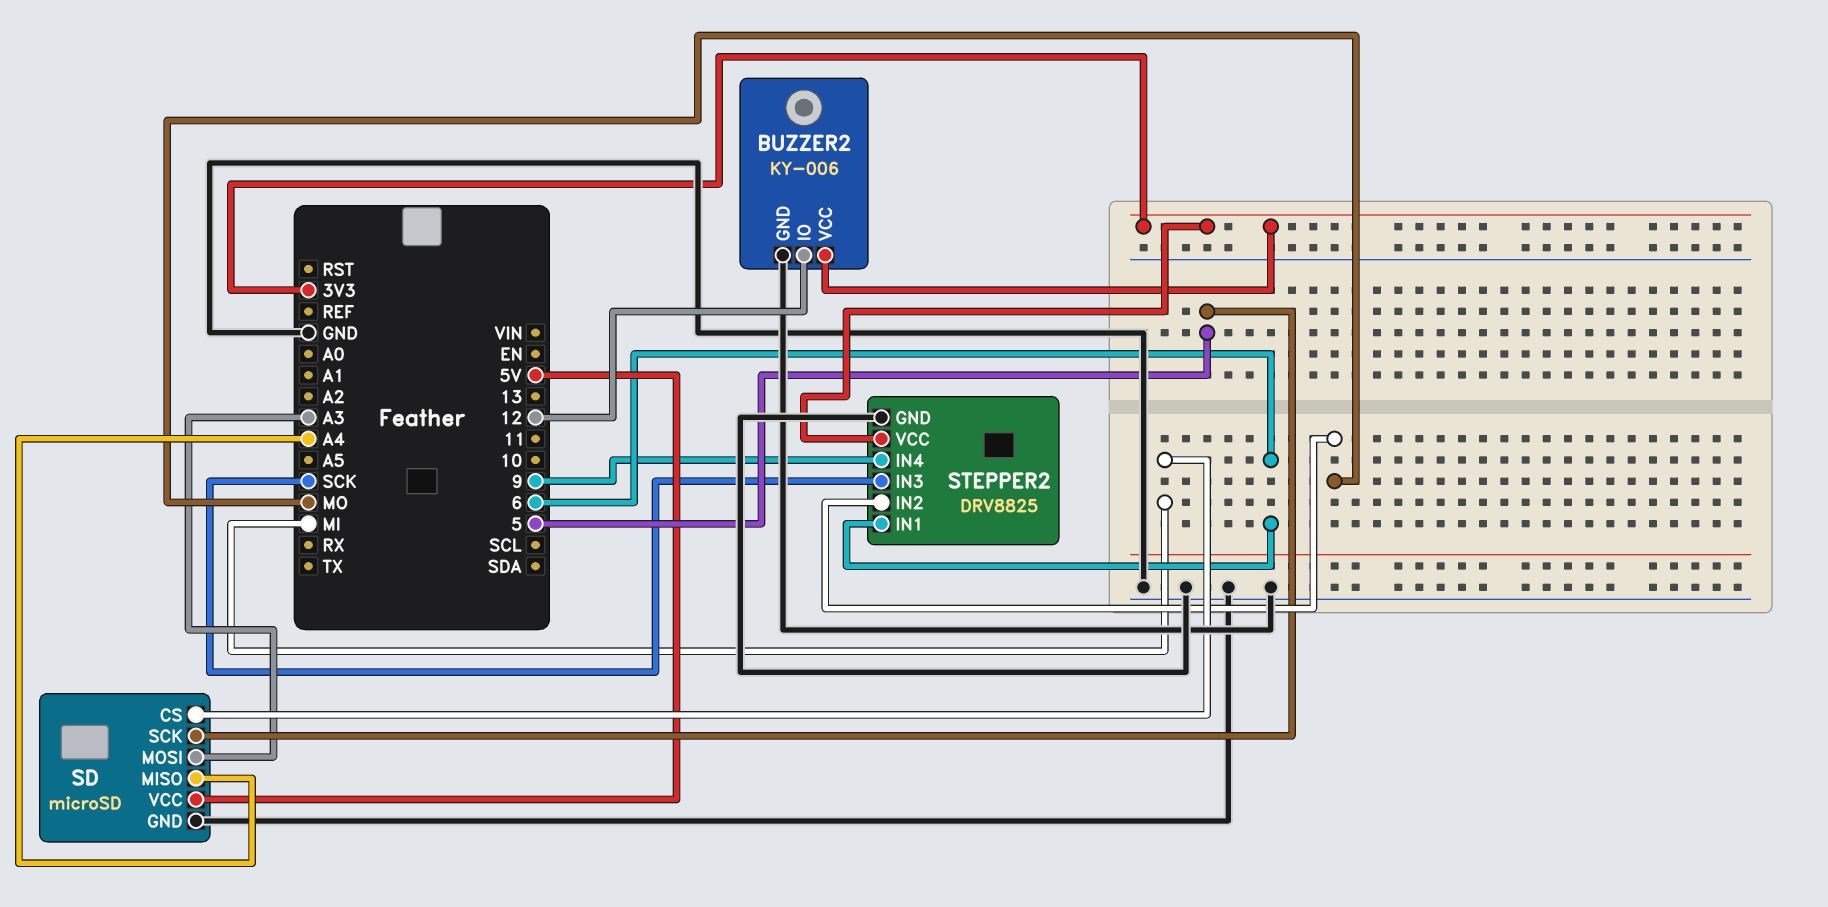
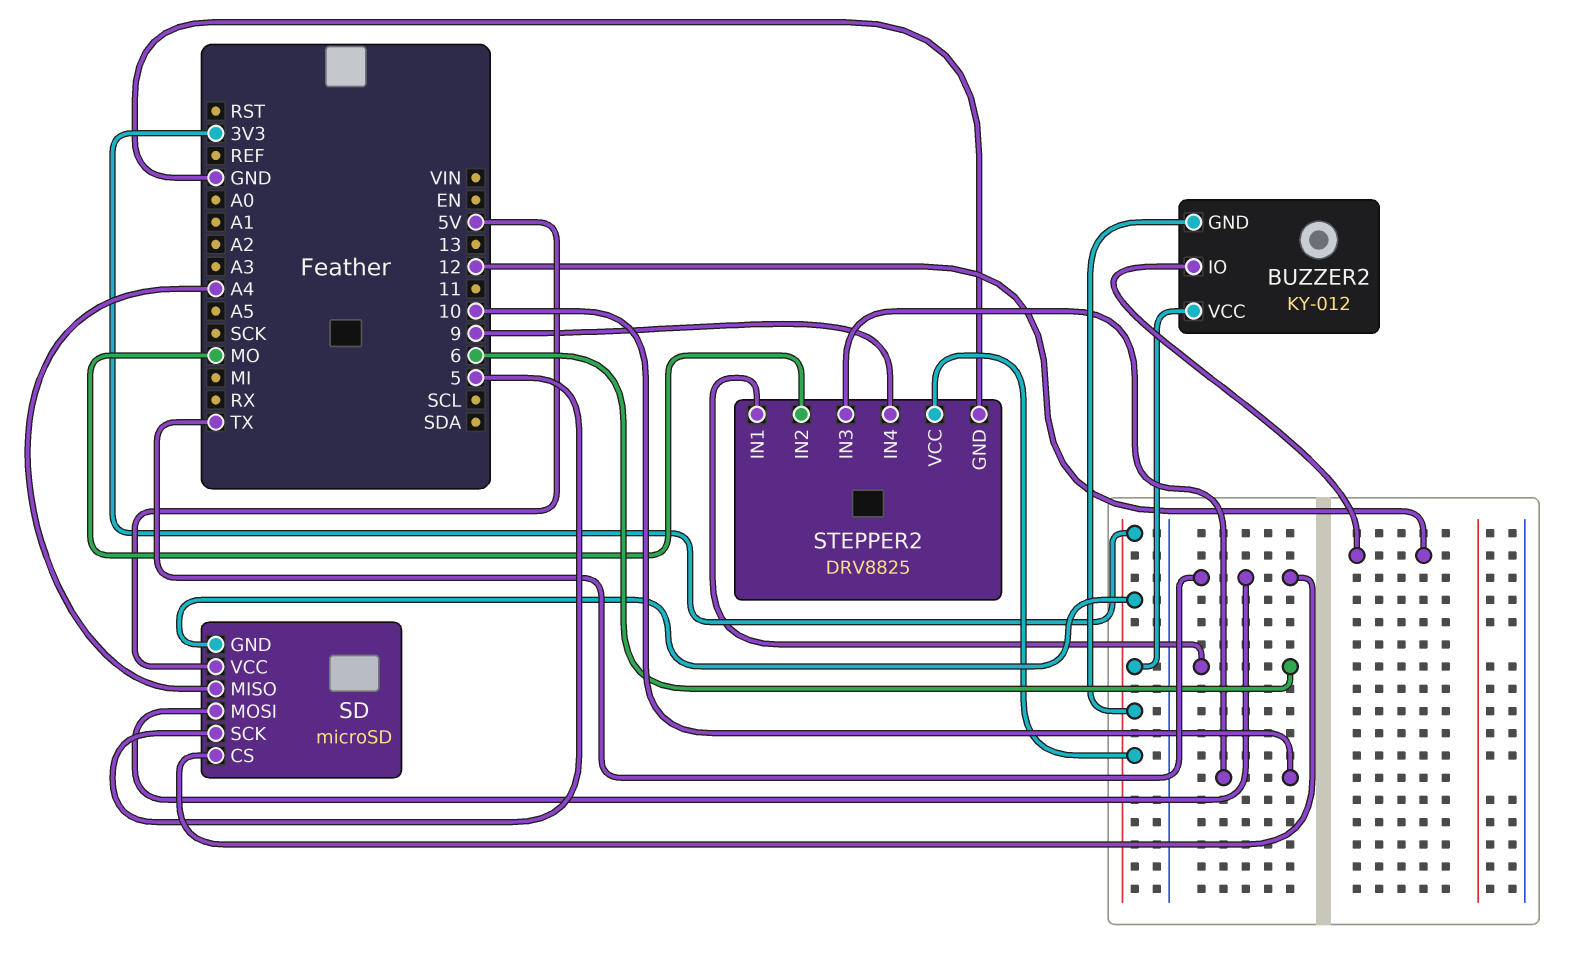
BUZZER2: KY-006 -> KY-012
BUZZER2 pin GND: GND -> 3V3
SD pin CS: MI -> TX
SD pin GND: GND -> 3V3
SD pin MOSI: A3 -> TX
STEPPER2 pin IN3: SCK -> 10

